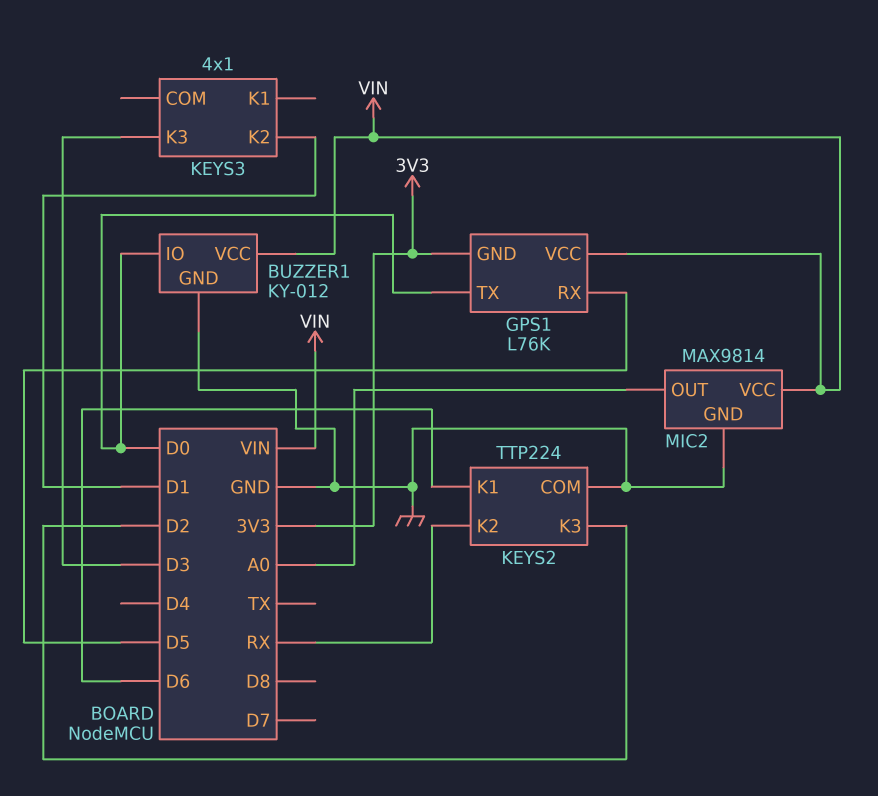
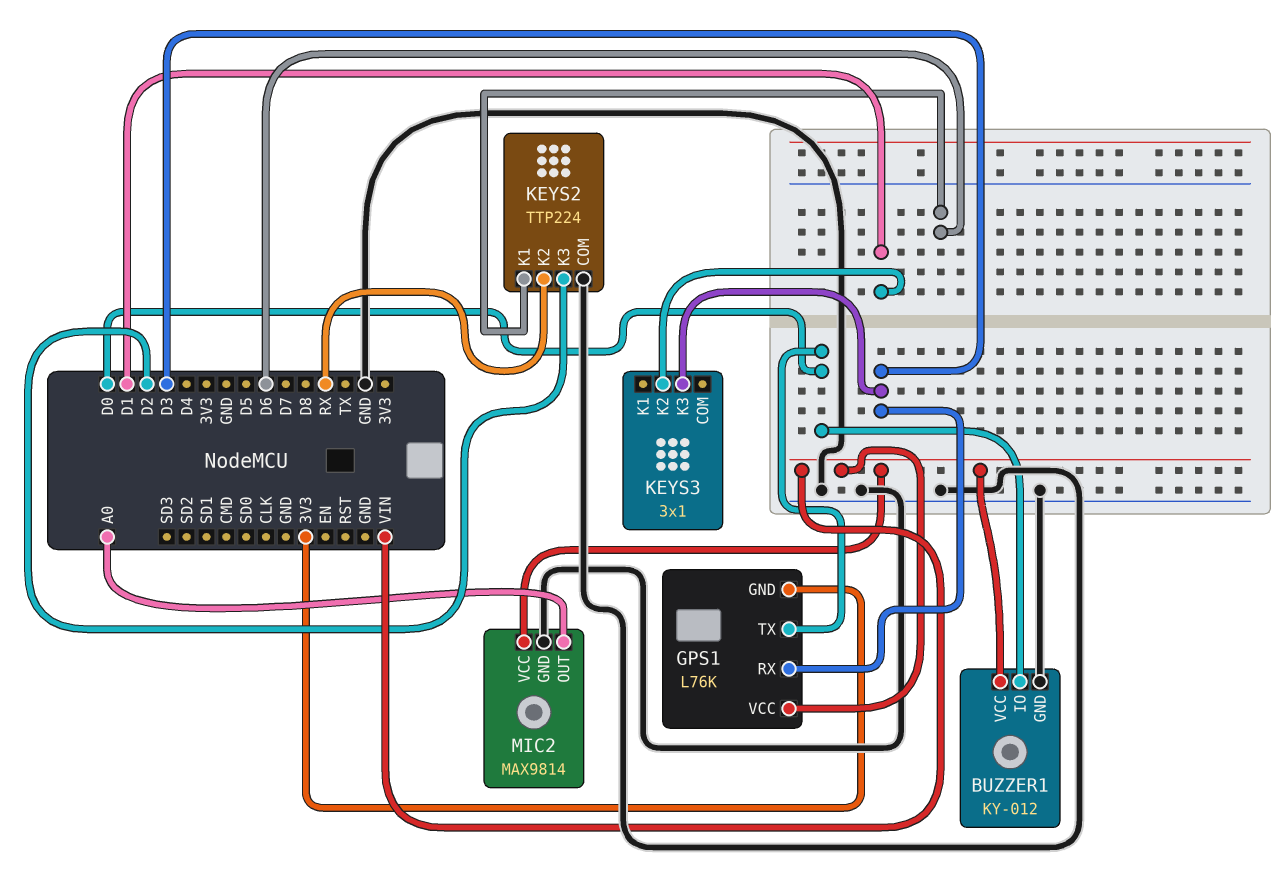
GPS1 pin RX: D5 -> D3
KEYS3: 4x1 -> 3x1

